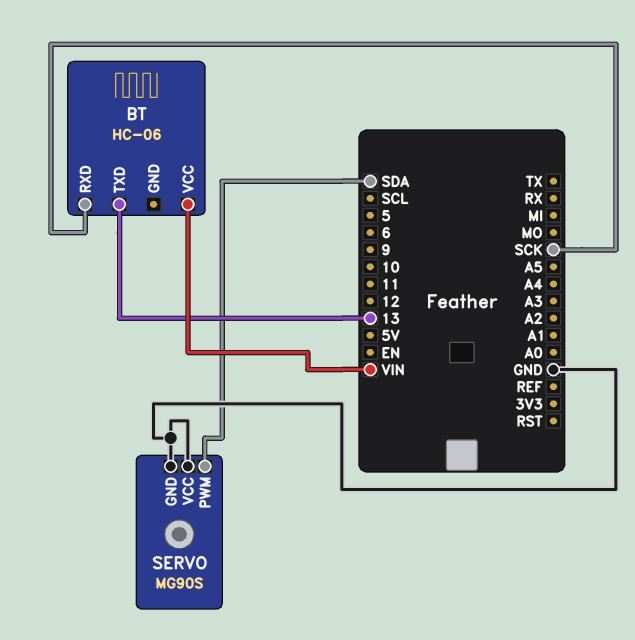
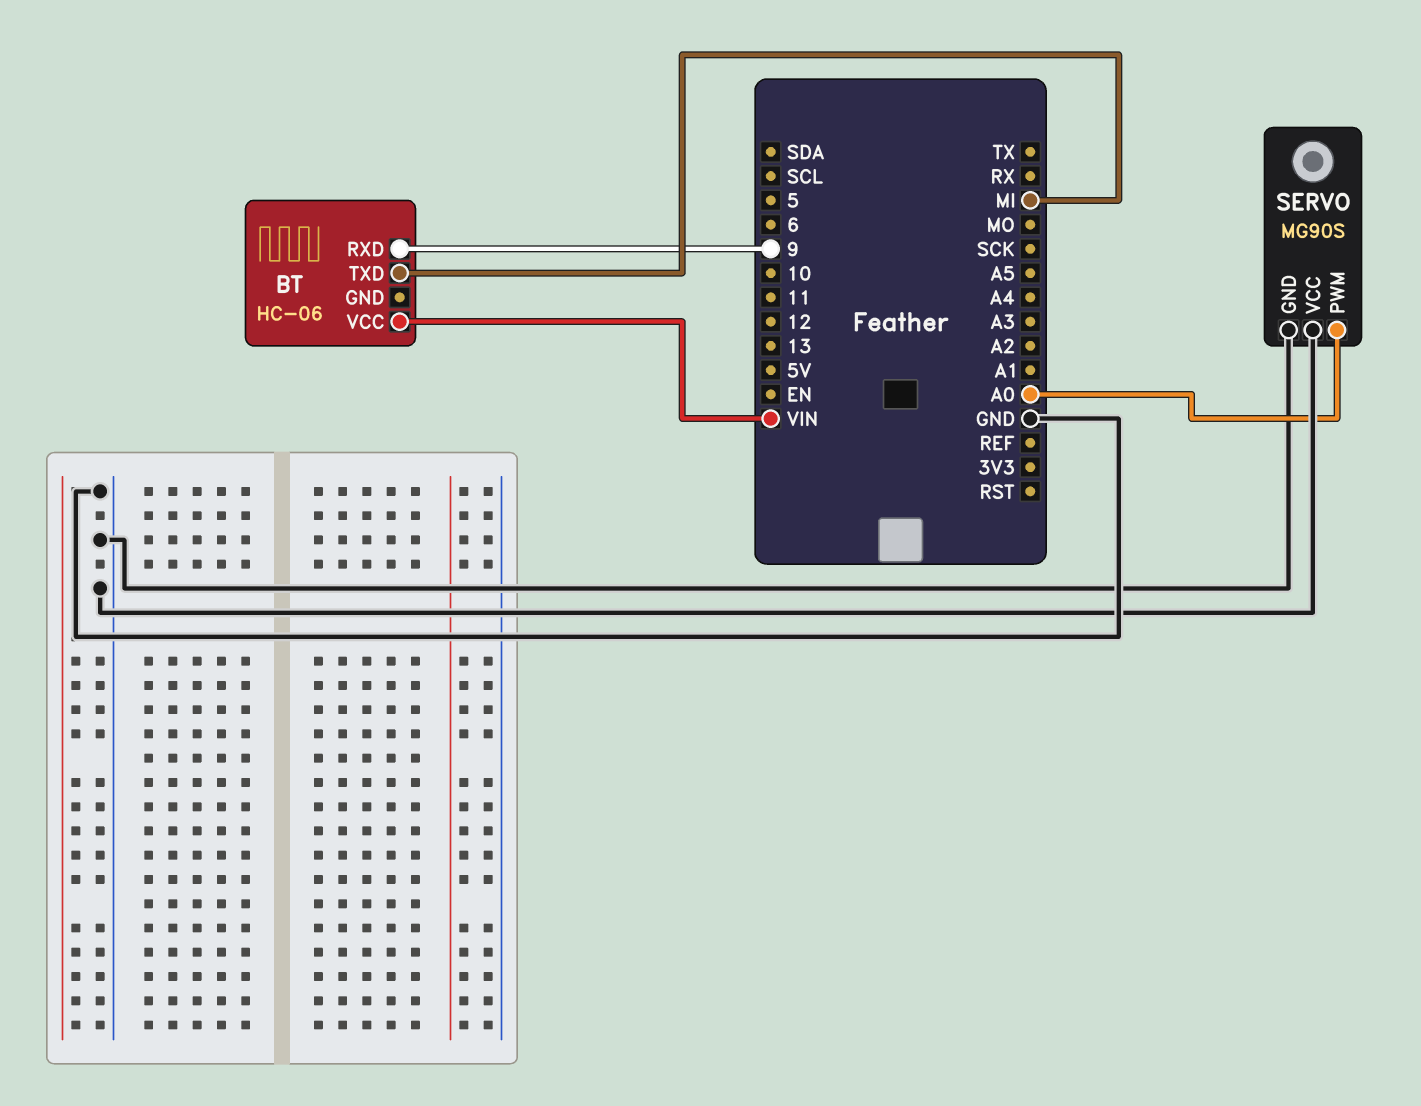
BT pin RXD: SCK -> 9
BT pin TXD: 13 -> MI
SERVO pin PWM: SDA -> A0

